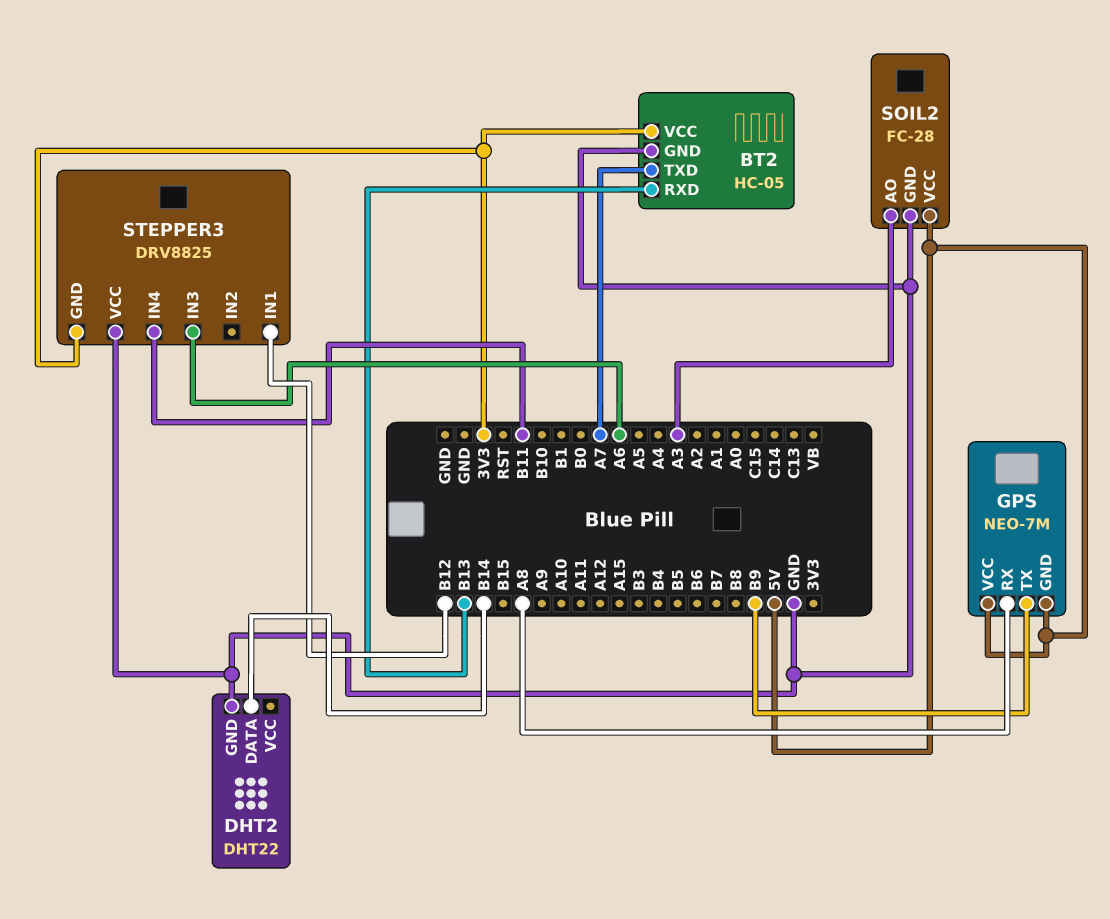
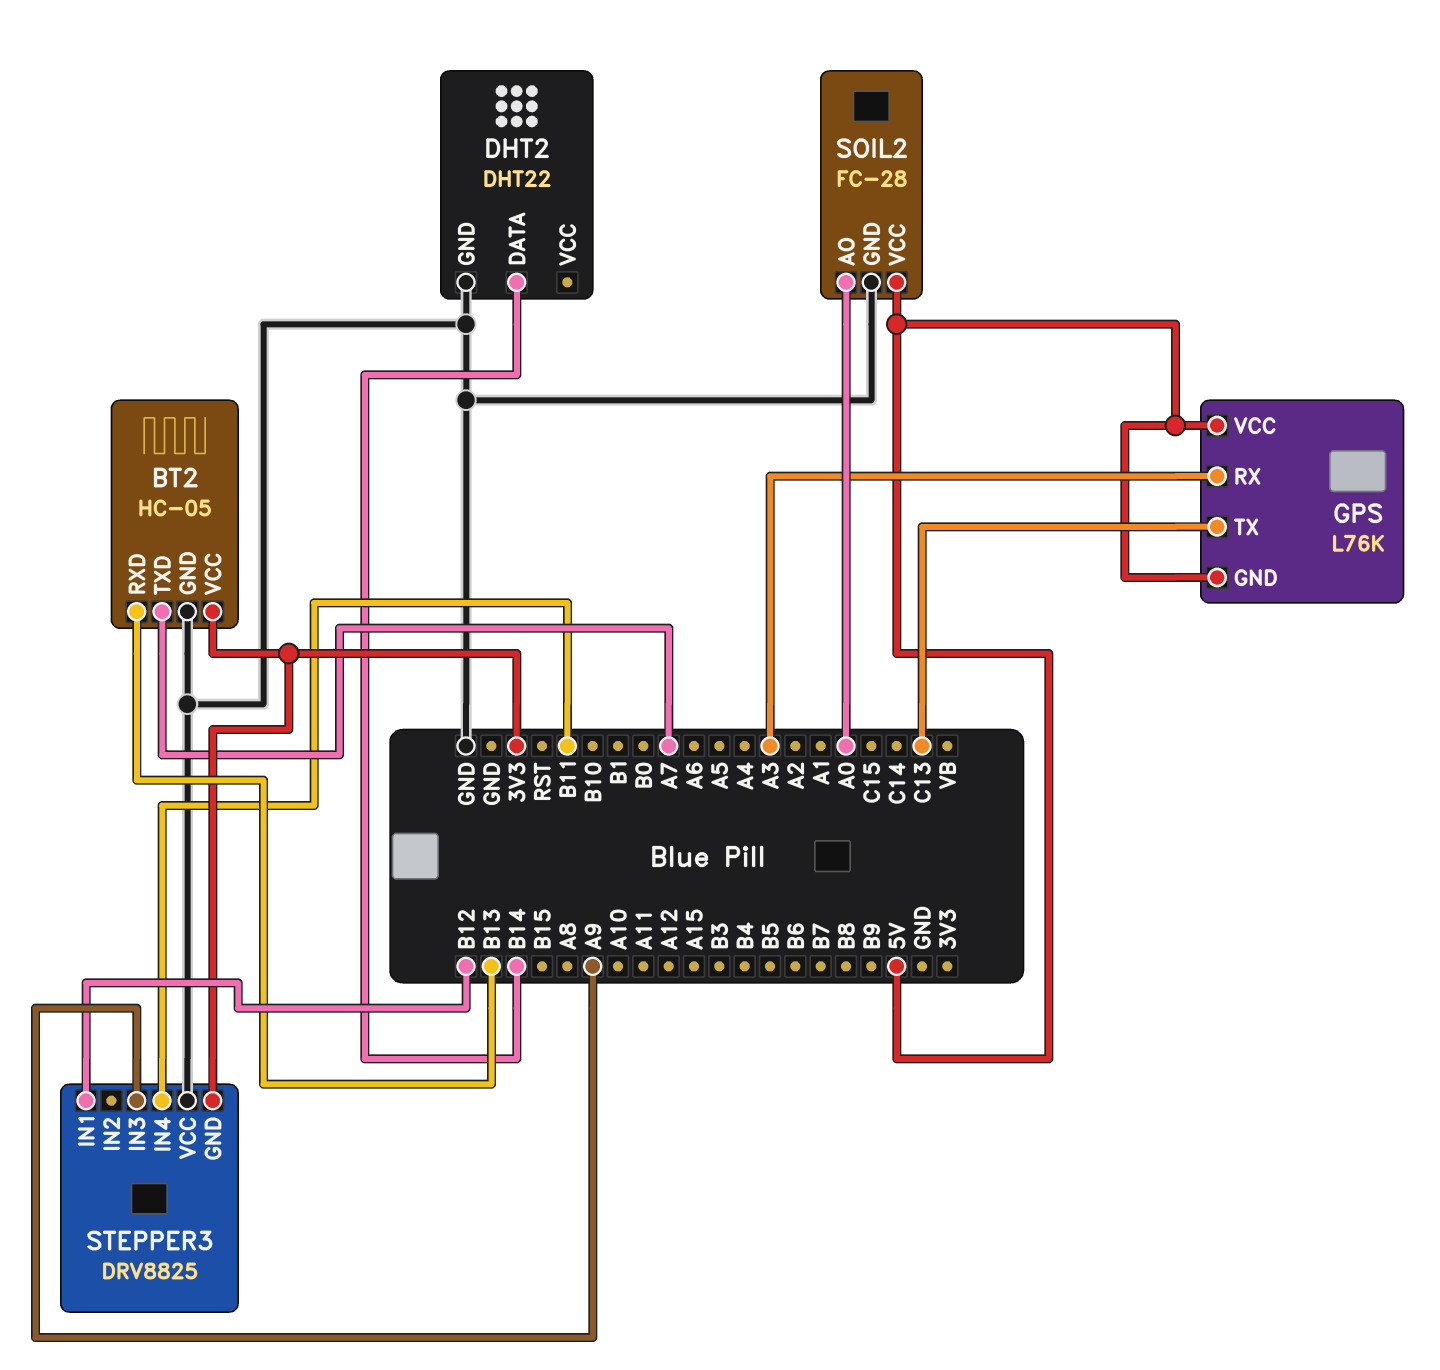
GPS: NEO-7M -> L76K
GPS pin RX: A8 -> A3
GPS pin TX: B9 -> C13
SOIL2 pin AO: A3 -> A0
STEPPER3 pin IN3: A6 -> A9

